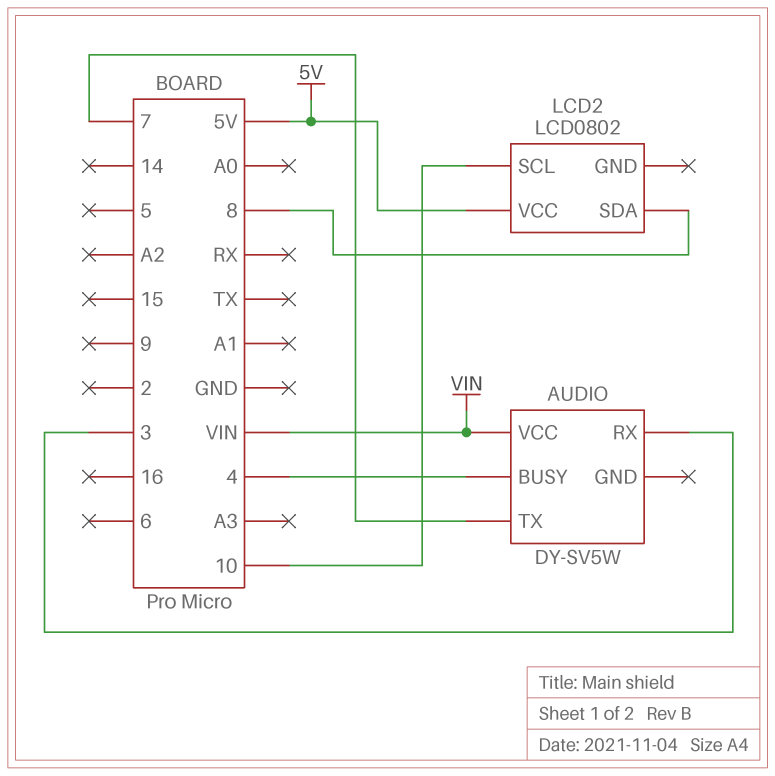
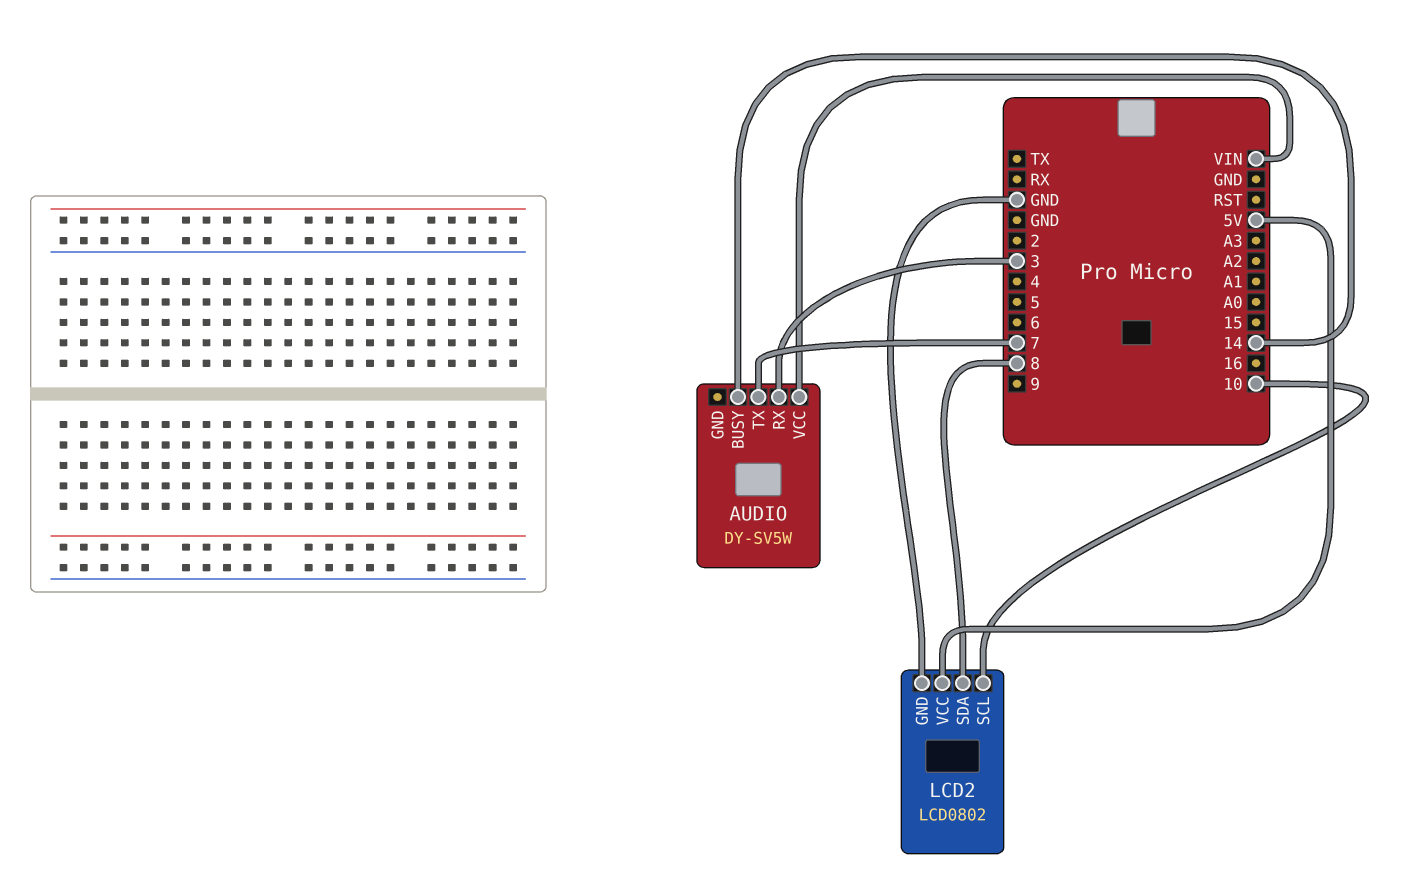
AUDIO pin BUSY: 4 -> 14
LCD2 pin GND: none -> GND

